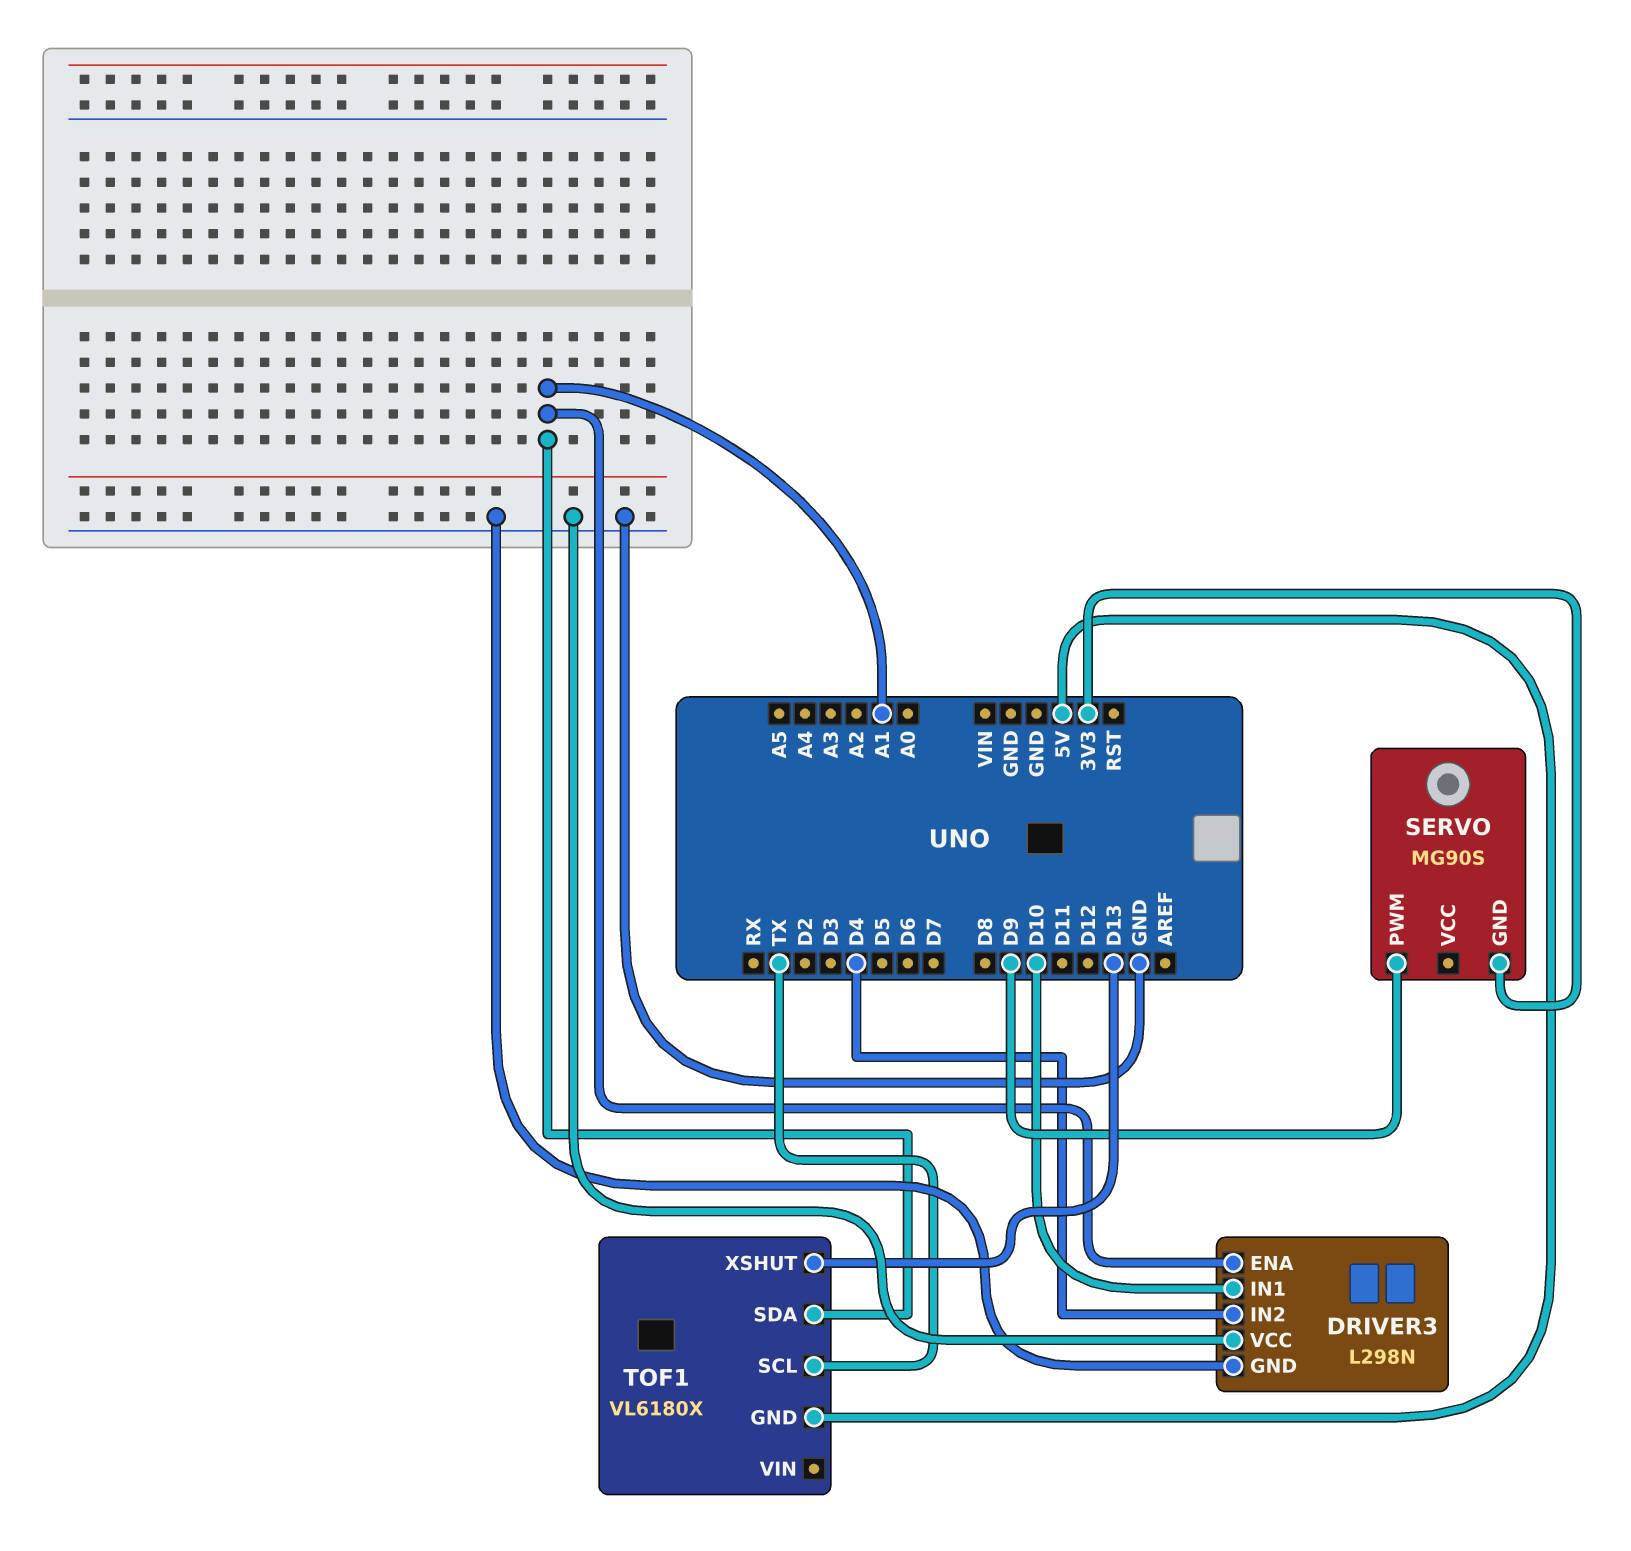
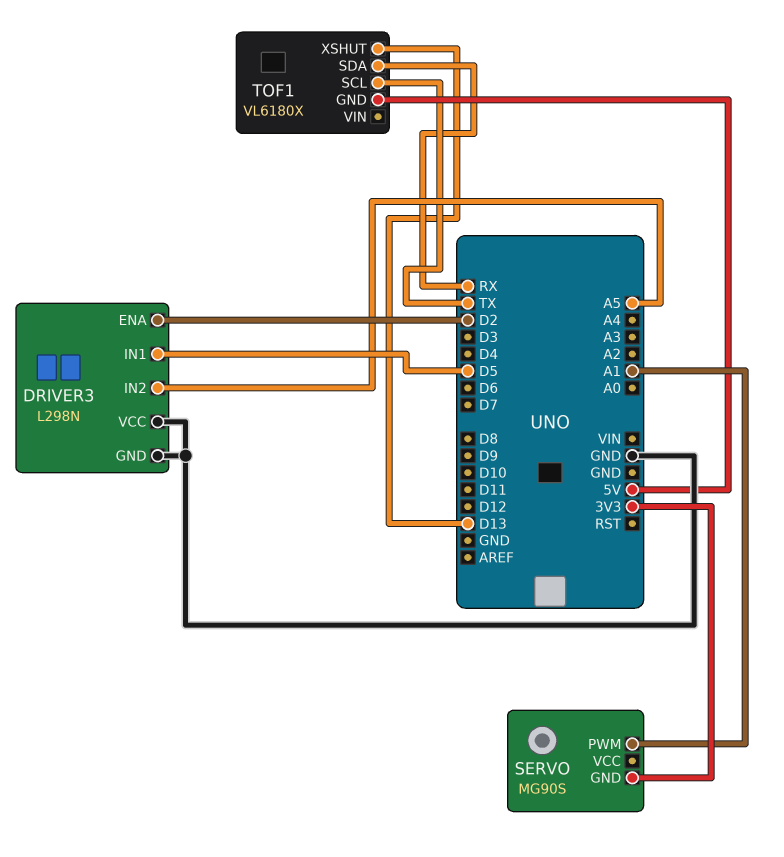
DRIVER3 pin ENA: A1 -> D2
DRIVER3 pin IN1: D10 -> D5
DRIVER3 pin IN2: D4 -> A5
SERVO pin PWM: D9 -> A1
TOF1 pin SDA: A1 -> RX

